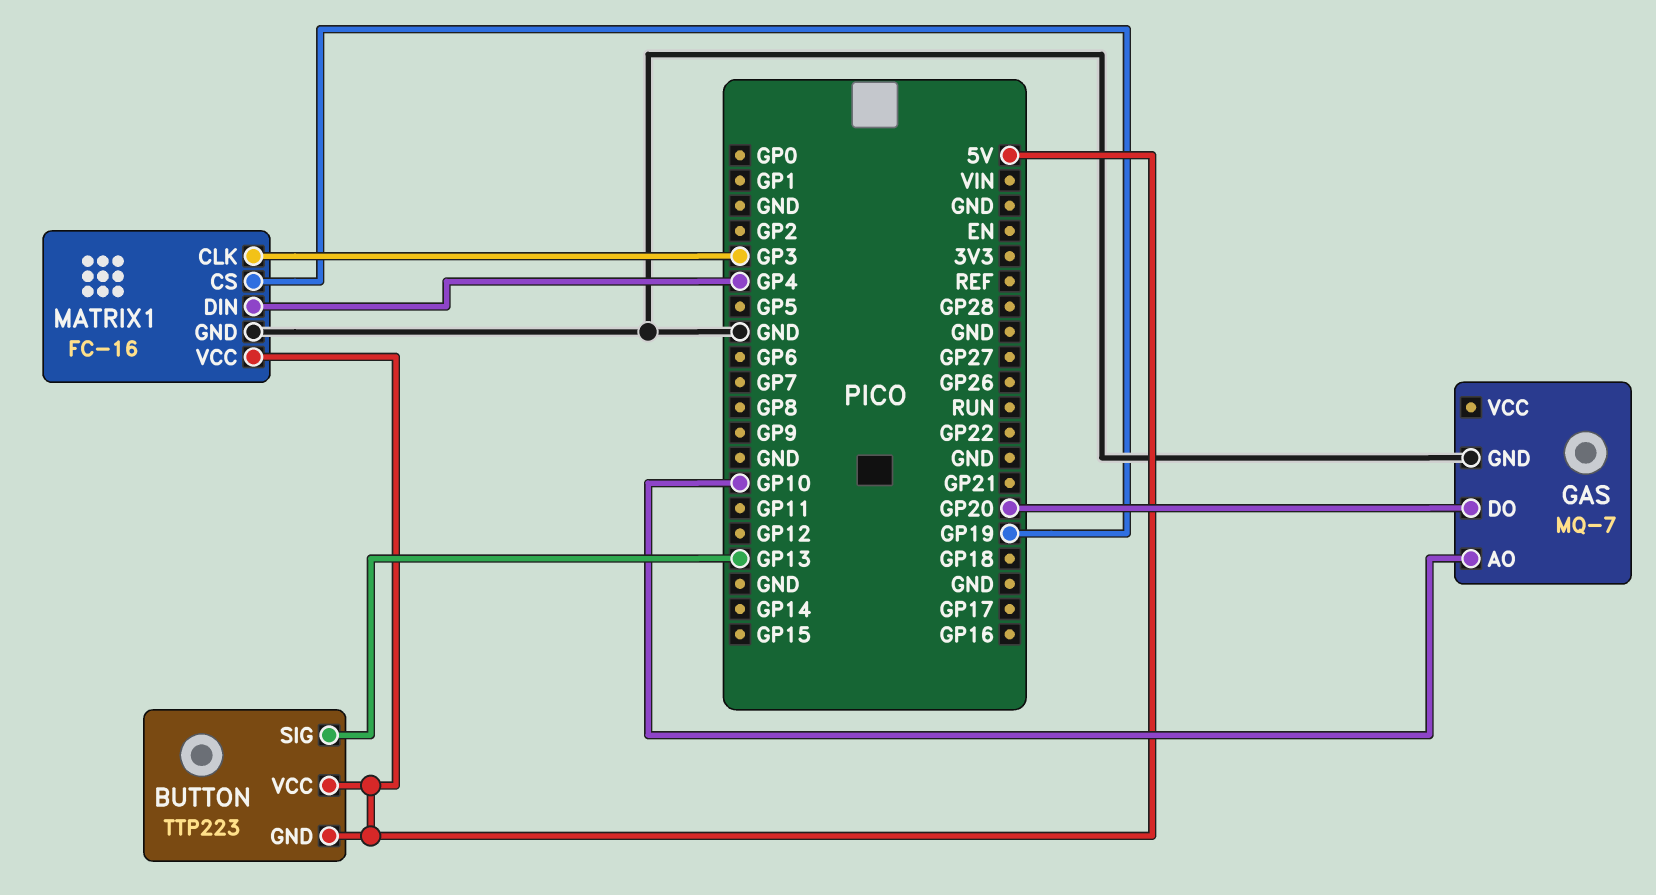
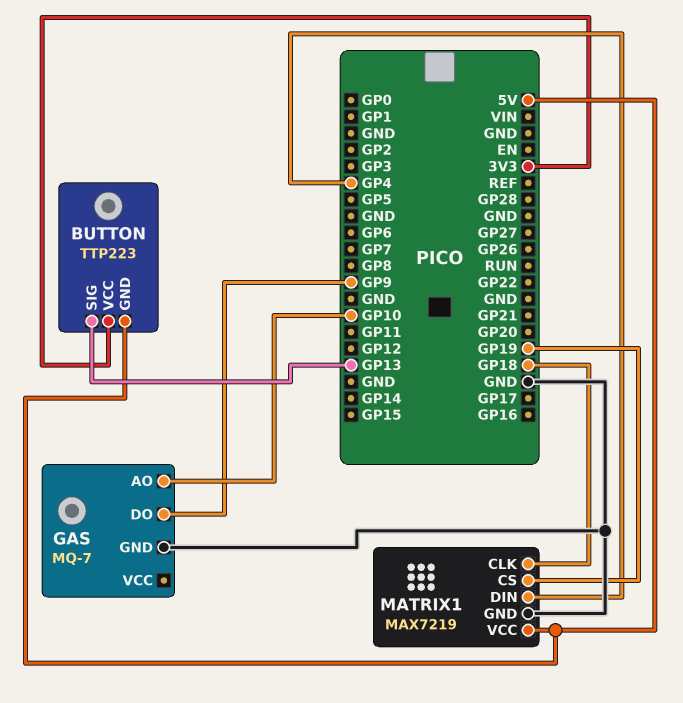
BUTTON pin VCC: 5V -> 3V3
GAS pin DO: GP20 -> GP9
MATRIX1: FC-16 -> MAX7219
MATRIX1 pin CLK: GP3 -> GP18

